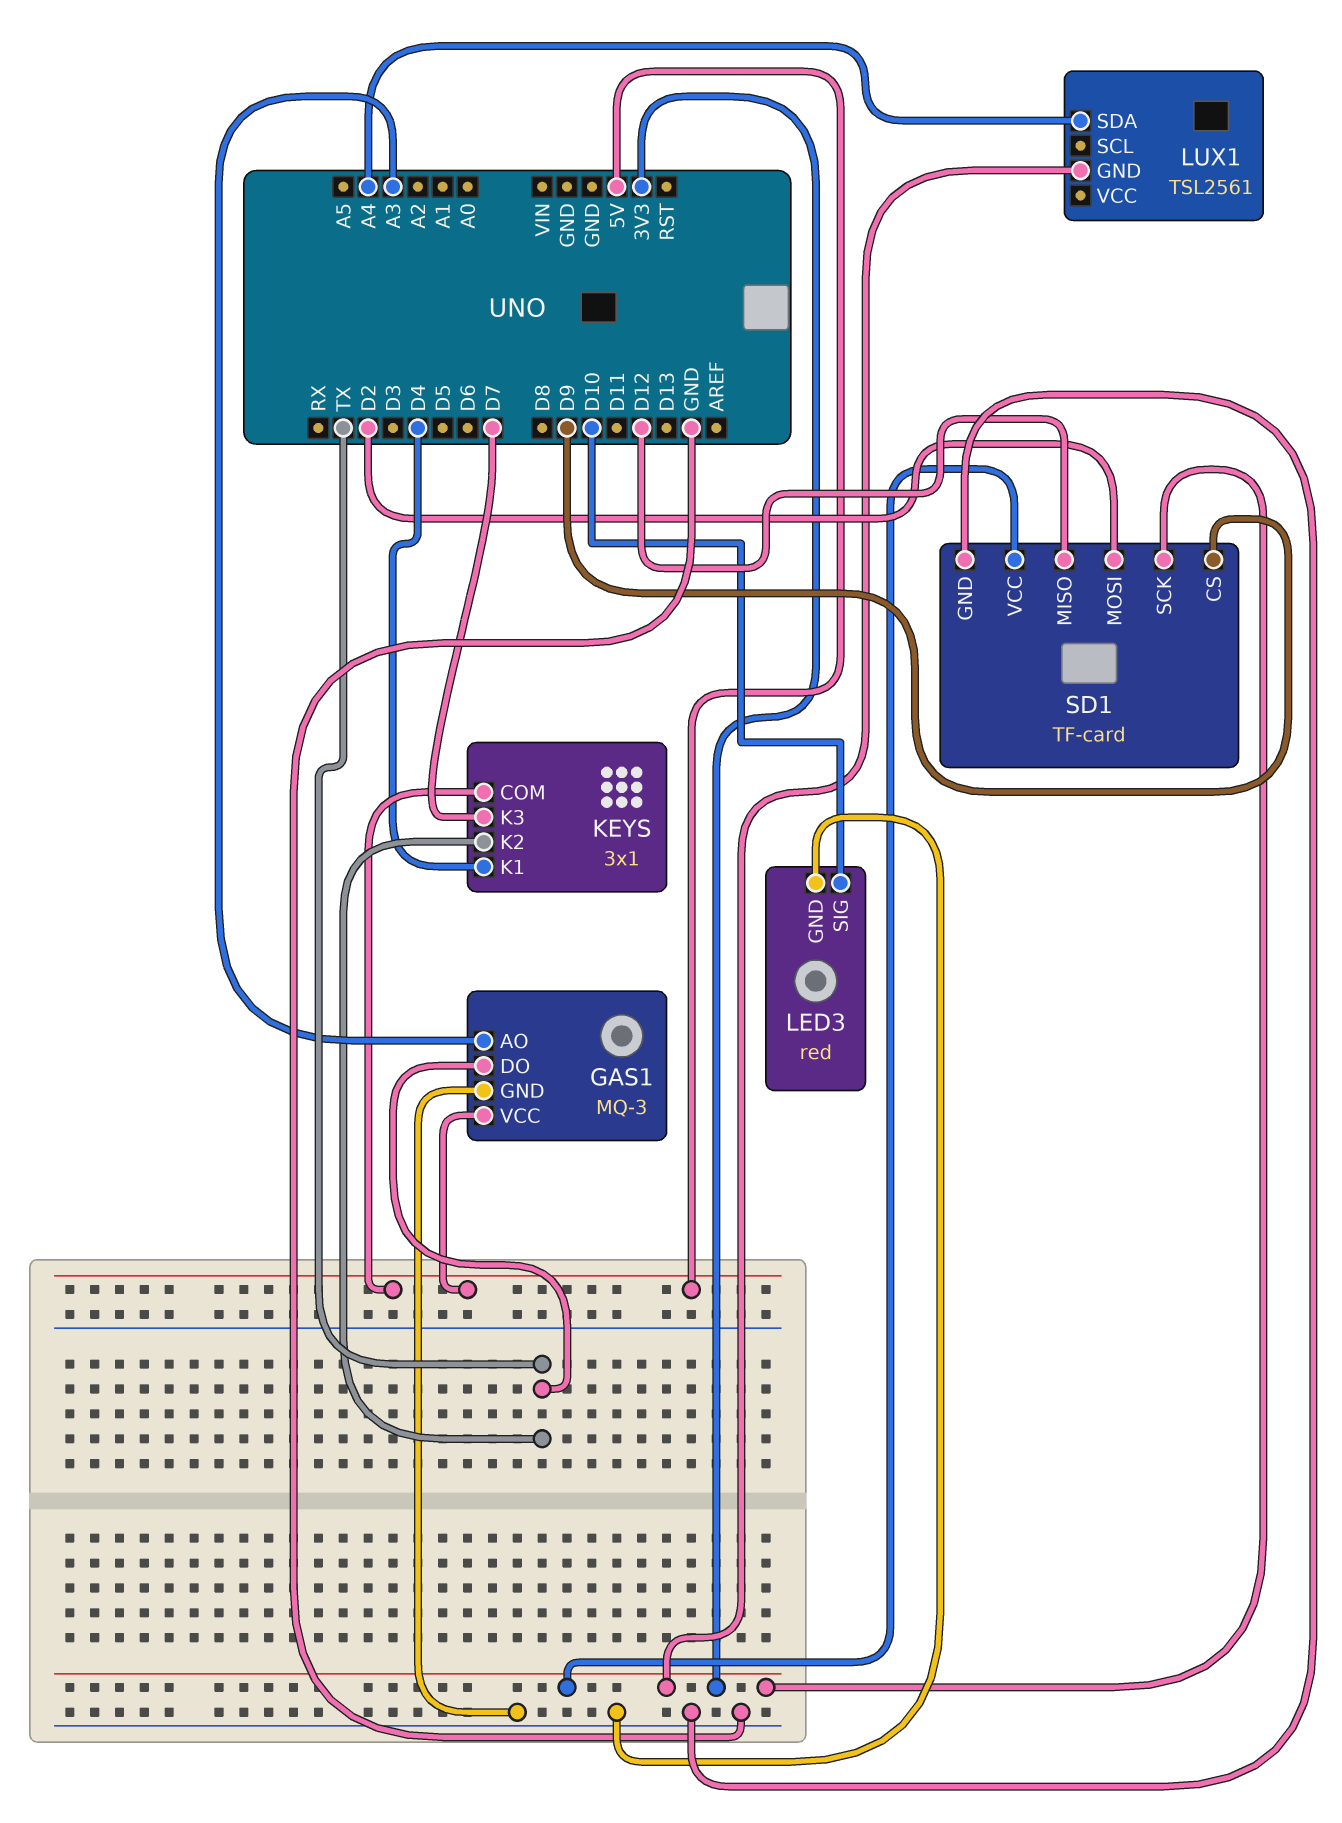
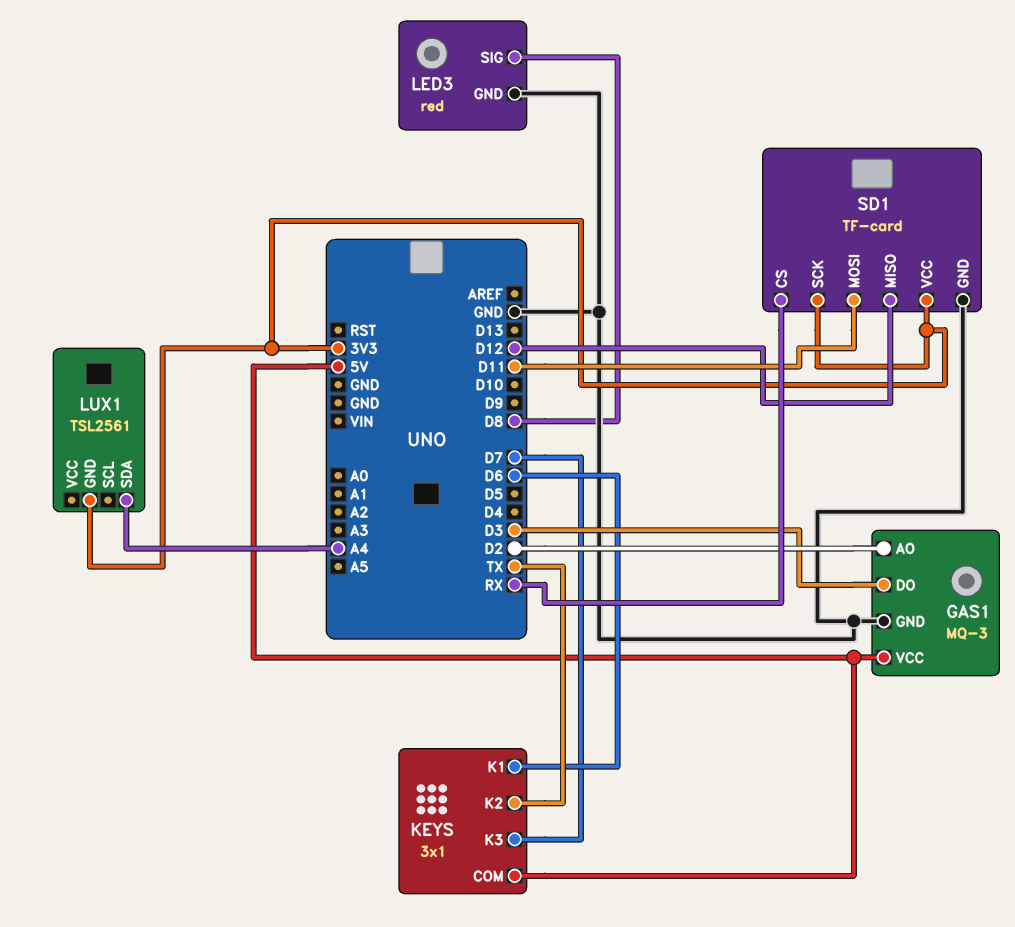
GAS1 pin AO: A3 -> D2
GAS1 pin DO: TX -> D3
KEYS pin K1: D4 -> D6
LED3 pin SIG: D10 -> D8
SD1 pin CS: D9 -> RX
SD1 pin MOSI: D2 -> D11

